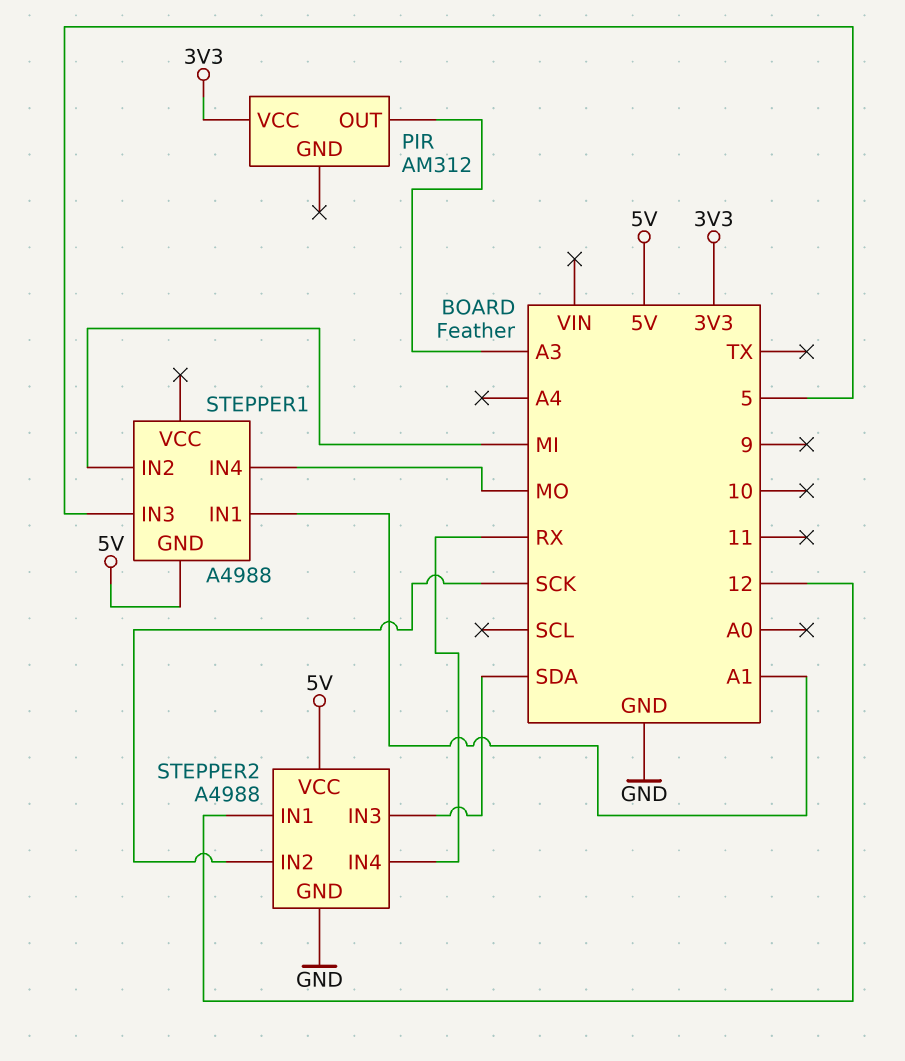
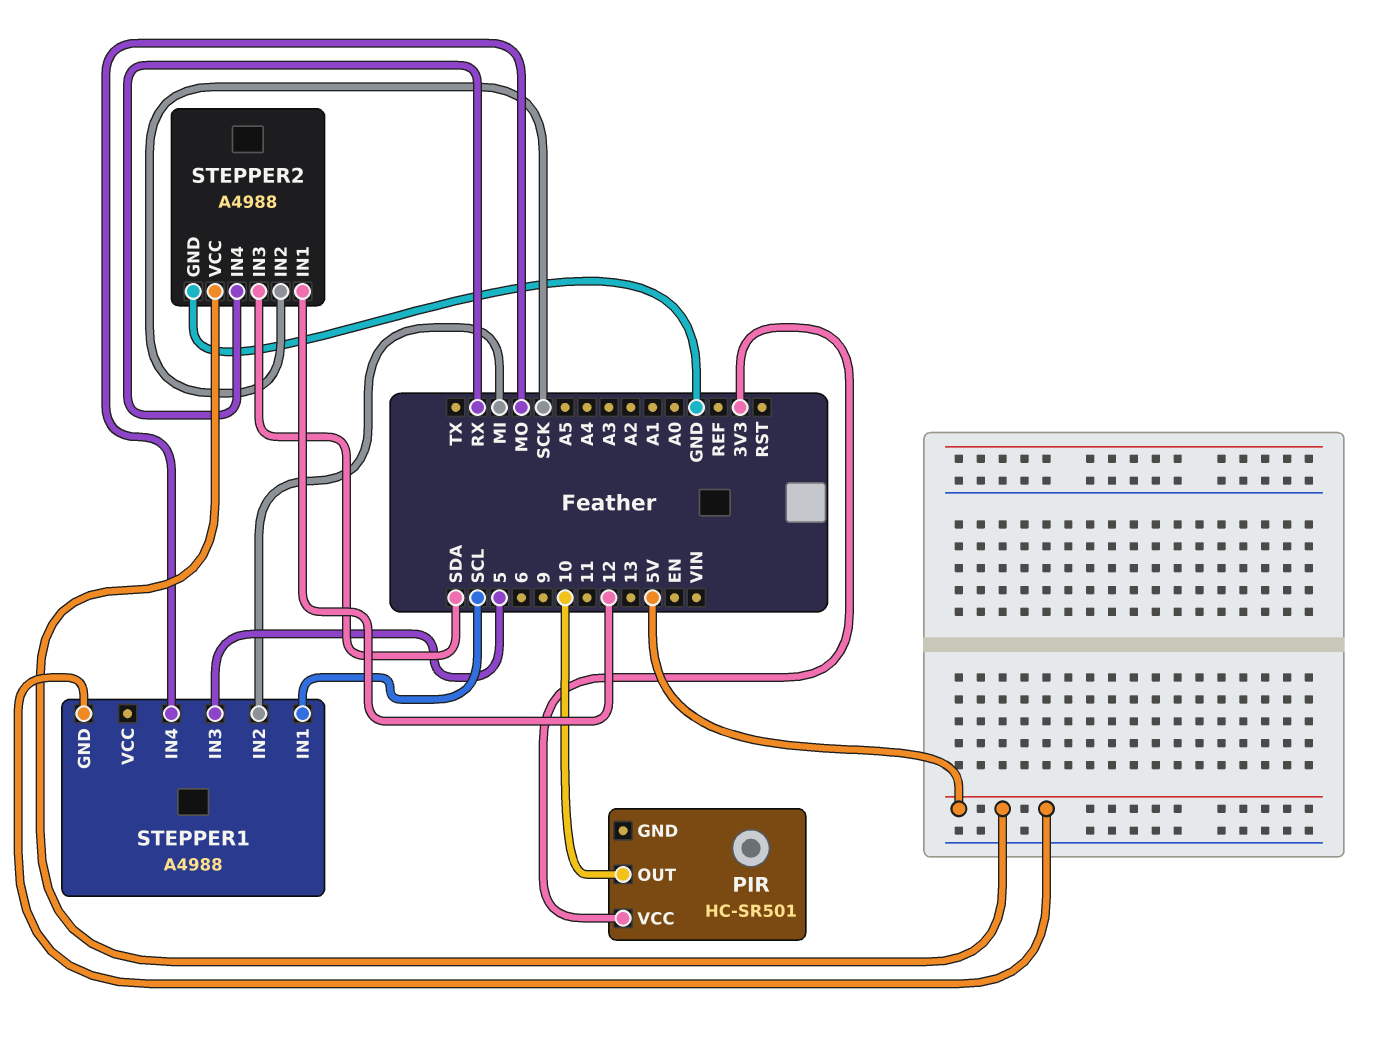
PIR: AM312 -> HC-SR501
PIR pin OUT: A3 -> 10
STEPPER1 pin IN1: A1 -> SCL

